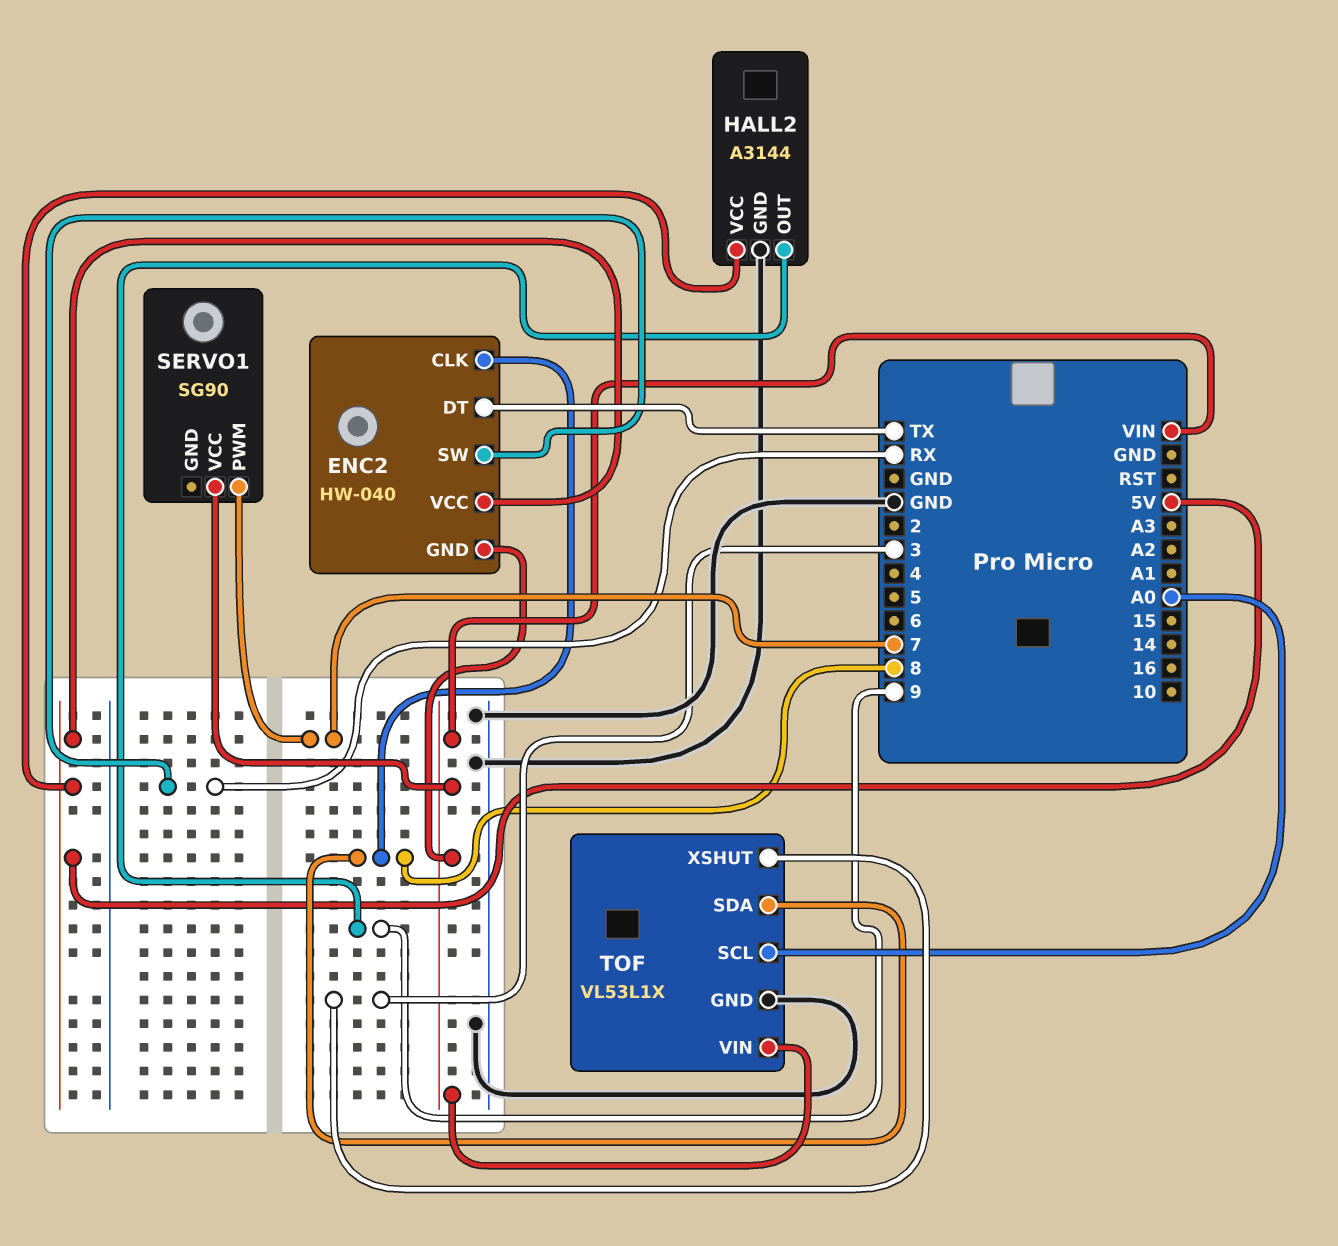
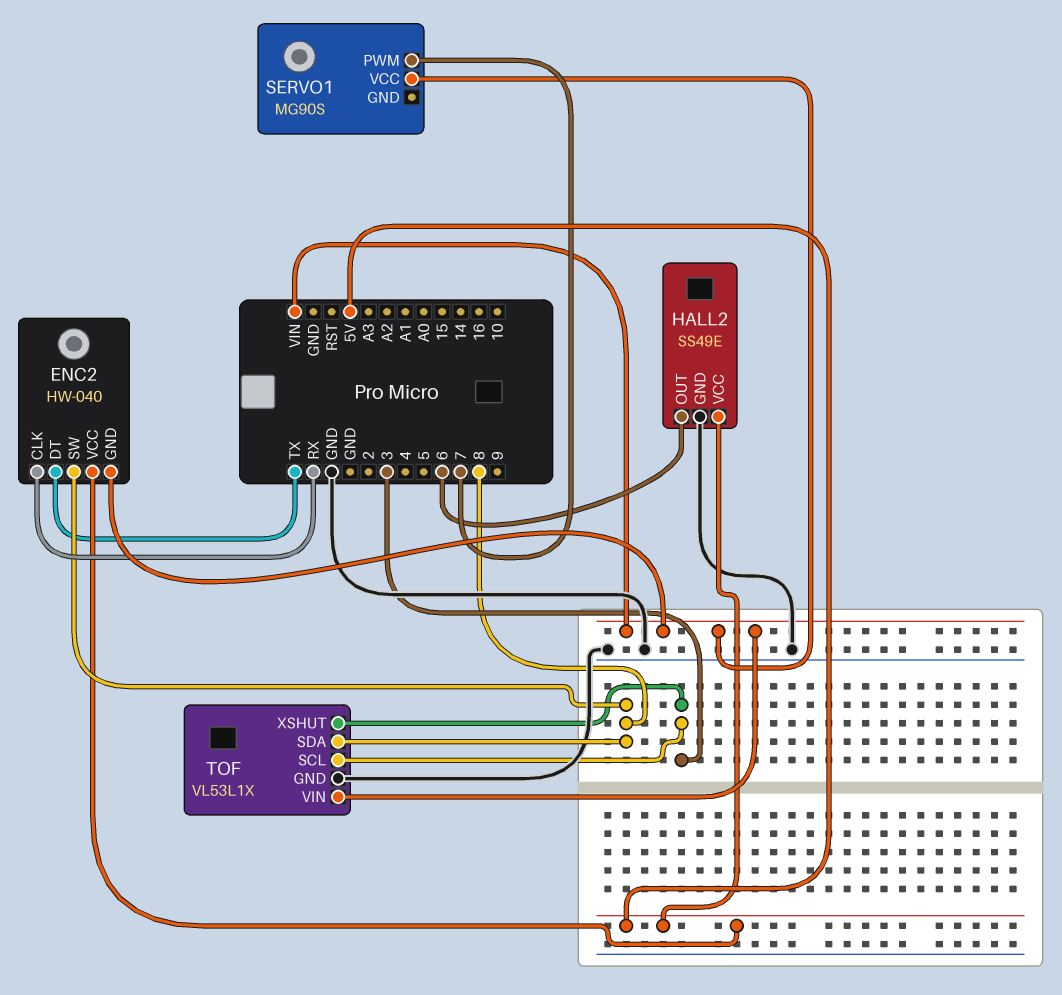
ENC2 pin CLK: 8 -> RX
ENC2 pin SW: RX -> 8
HALL2: A3144 -> SS49E
HALL2 pin OUT: 9 -> 6
SERVO1: SG90 -> MG90S
TOF pin SCL: A0 -> 3

